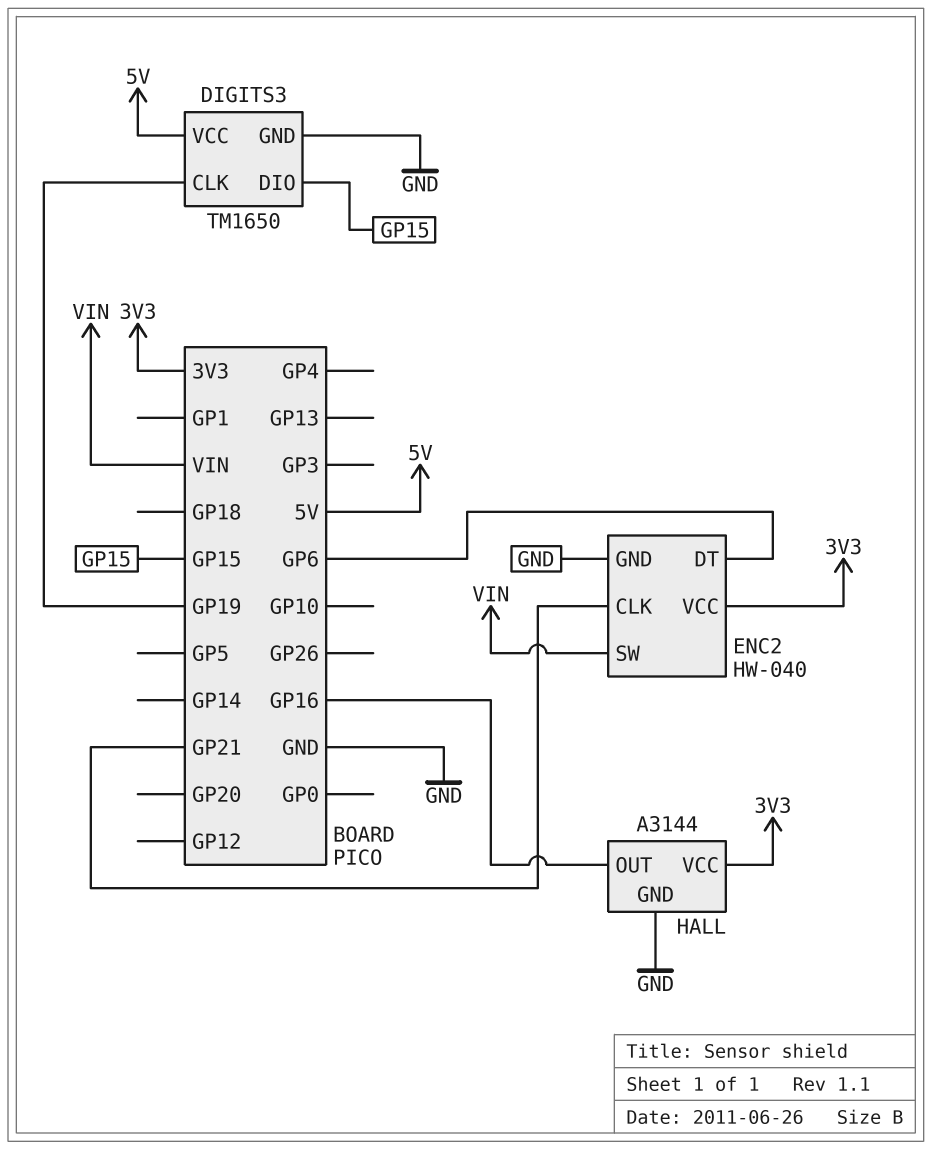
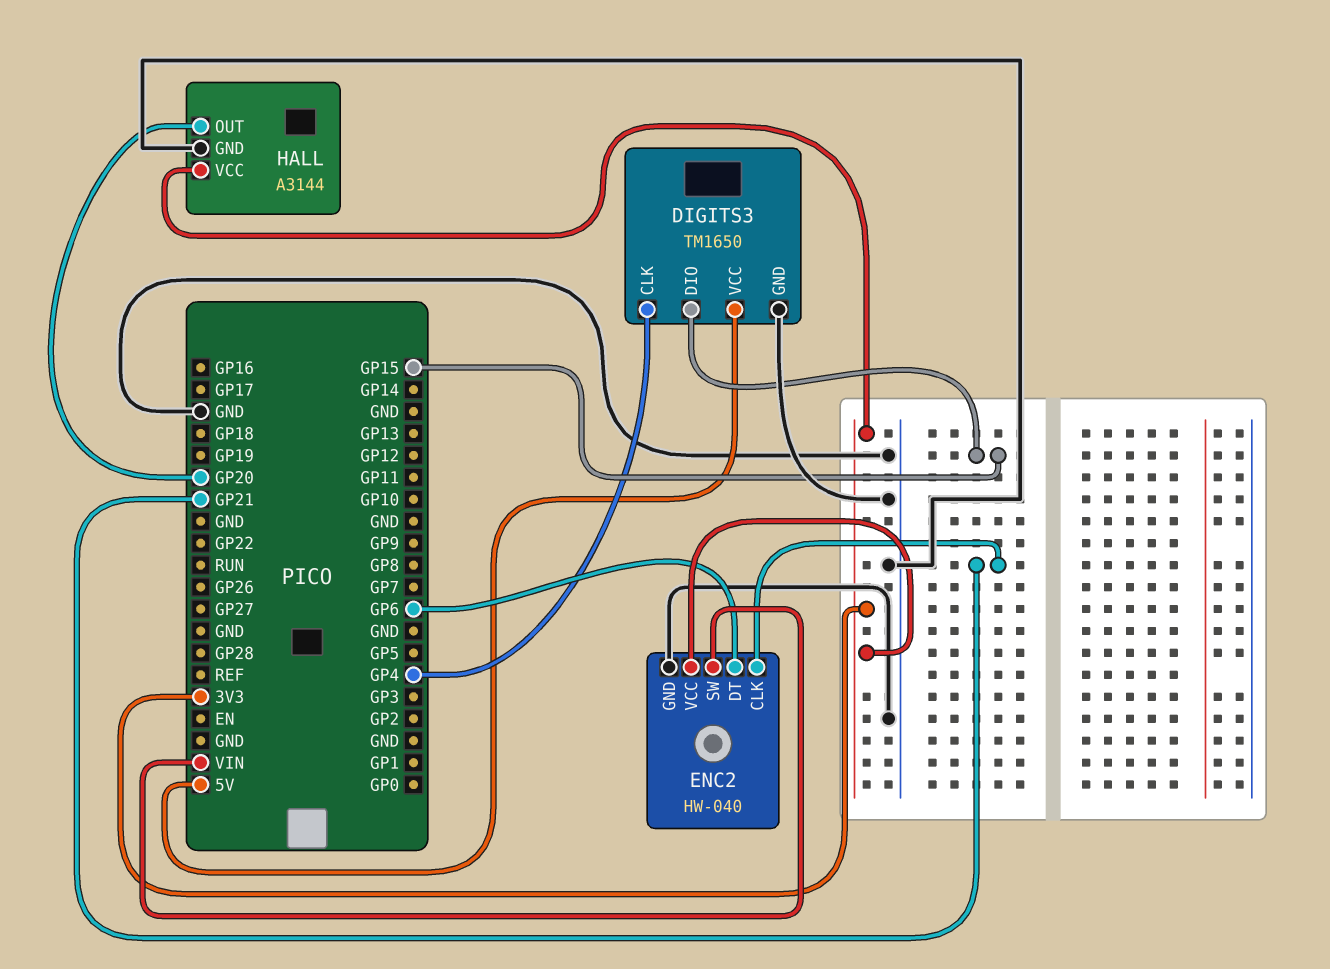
DIGITS3 pin CLK: GP19 -> GP4
HALL pin OUT: GP16 -> GP20

